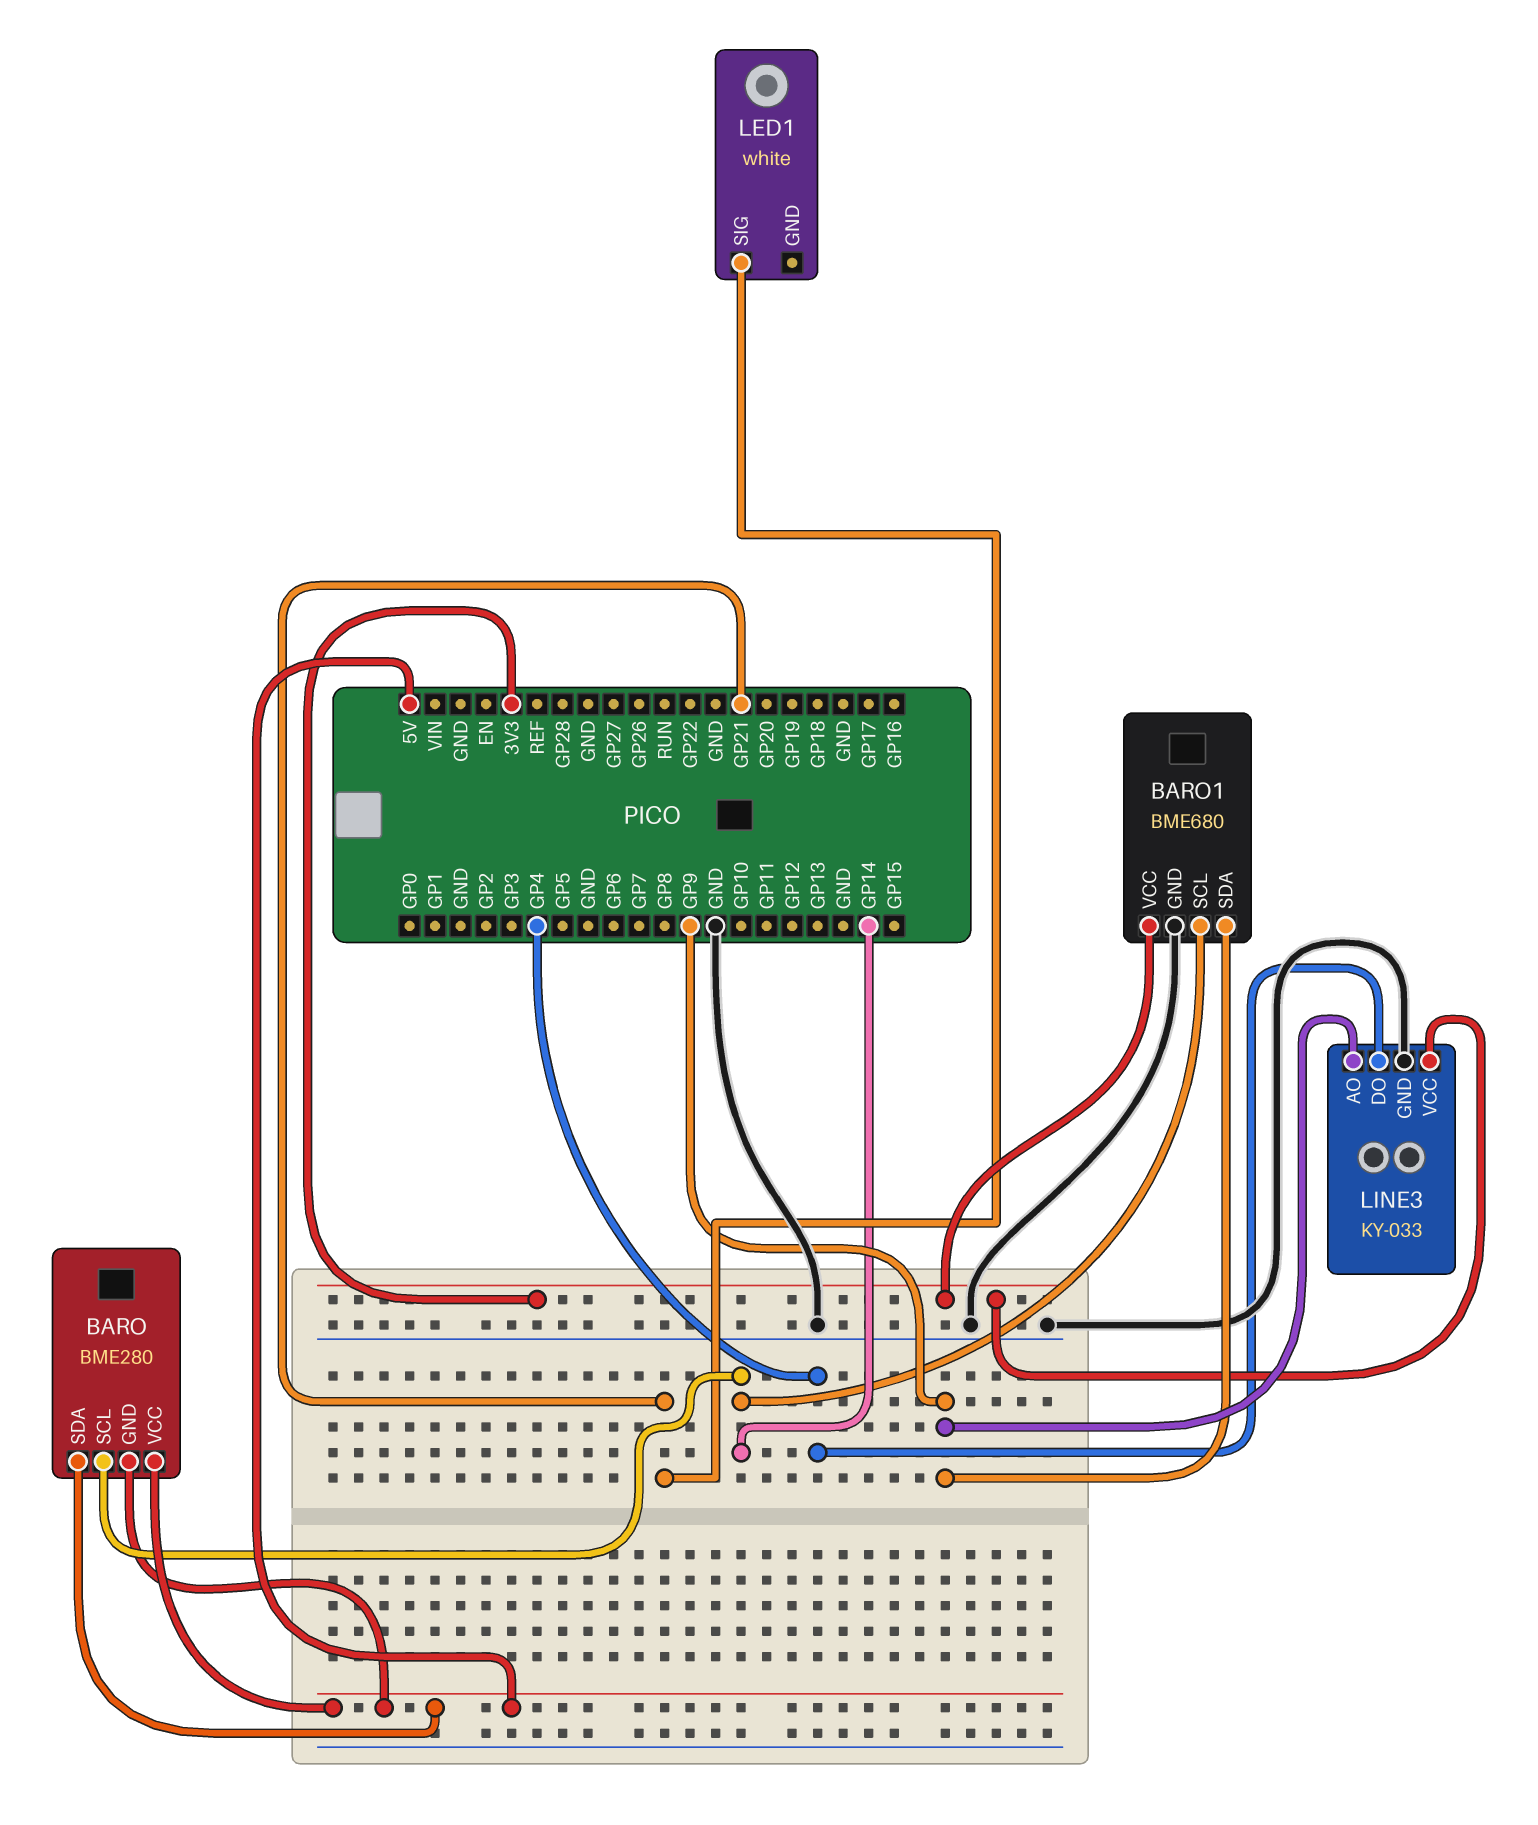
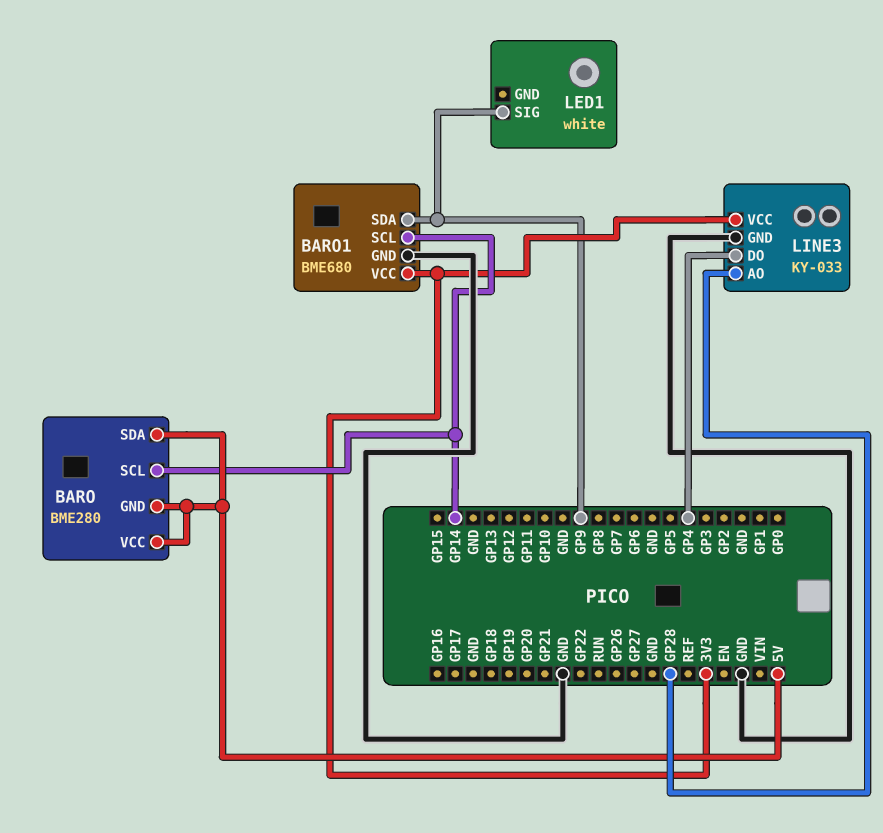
LED1 pin SIG: GP21 -> GP9
LINE3 pin AO: GP9 -> GP28

